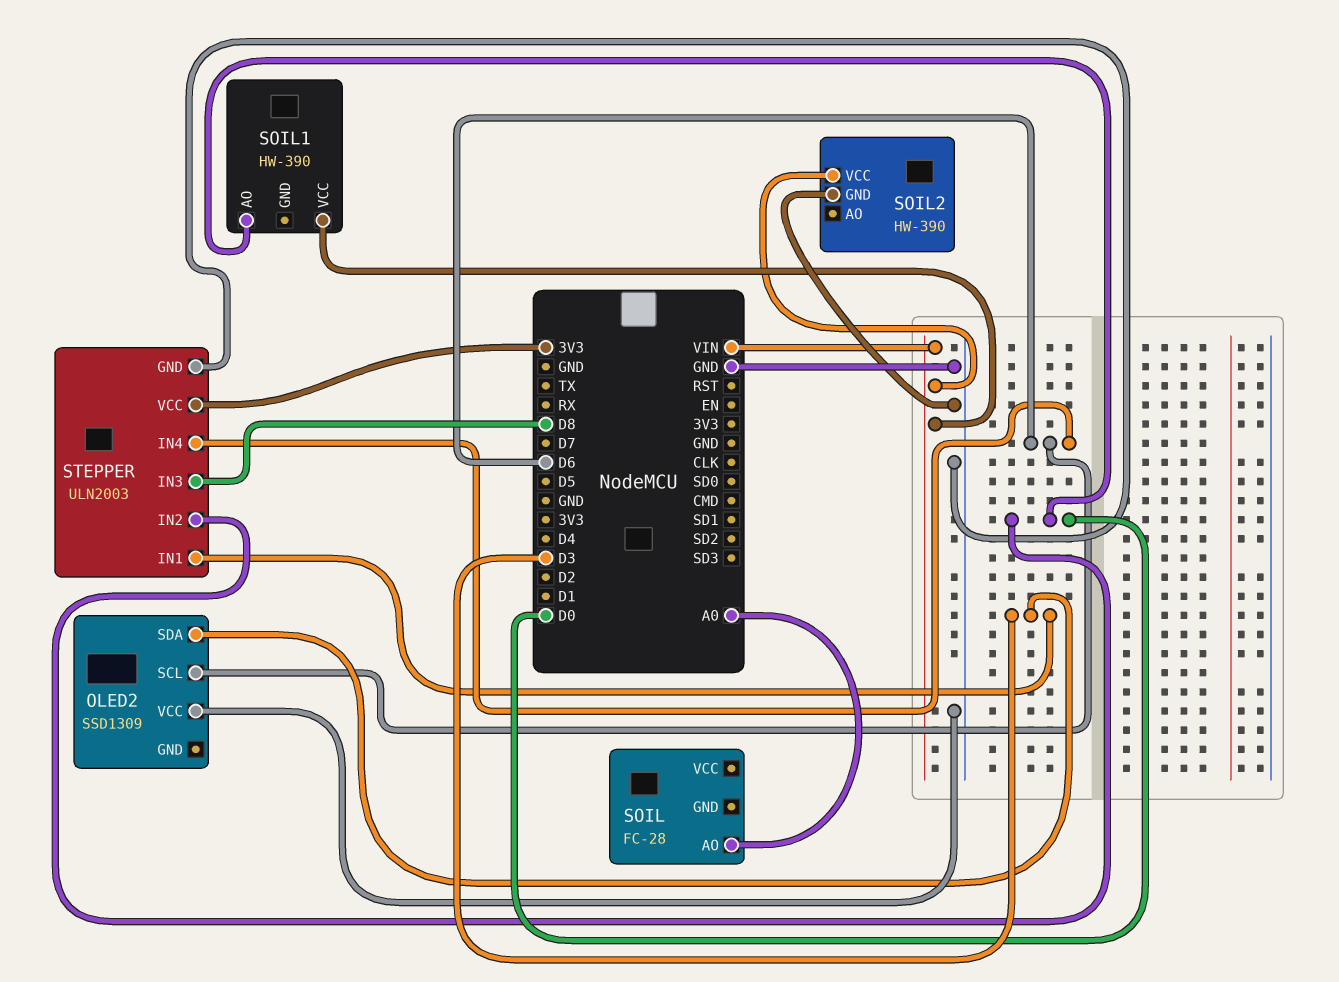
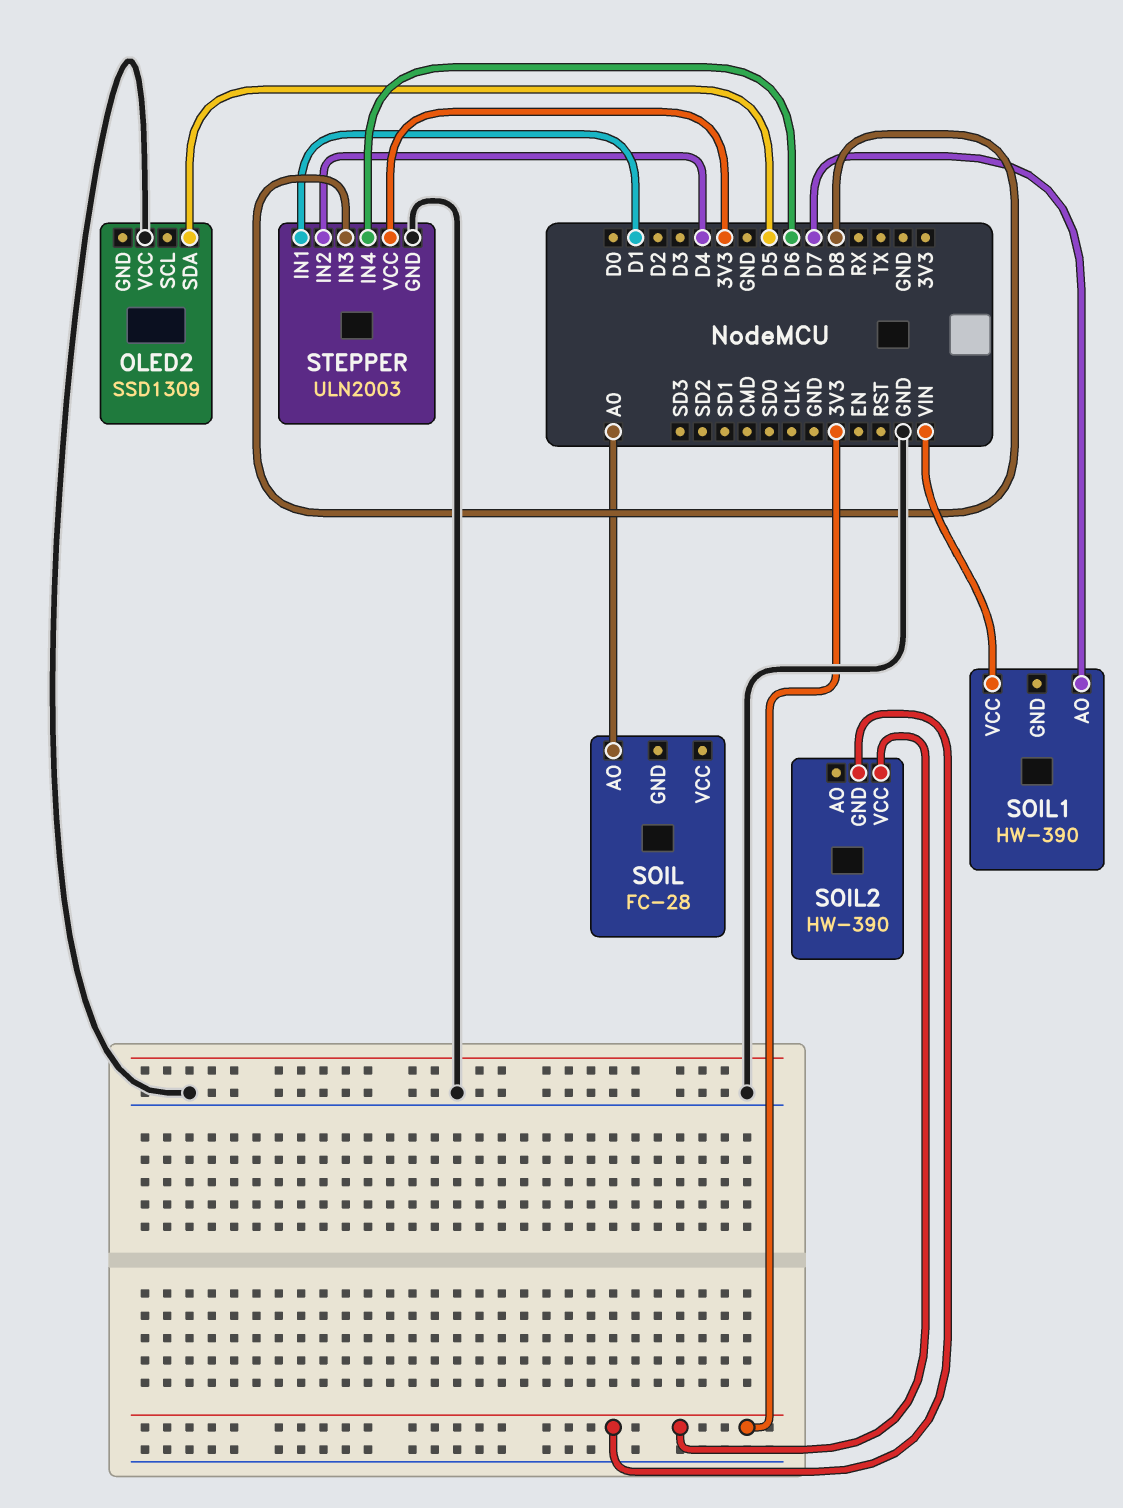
OLED2 pin SCL: D6 -> none
OLED2 pin SDA: D3 -> D5
SOIL1 pin AO: D0 -> D7
SOIL2 pin GND: GND -> 3V3
SOIL2 pin VCC: VIN -> 3V3
STEPPER pin IN1: D3 -> D1
STEPPER pin IN2: D0 -> D4

